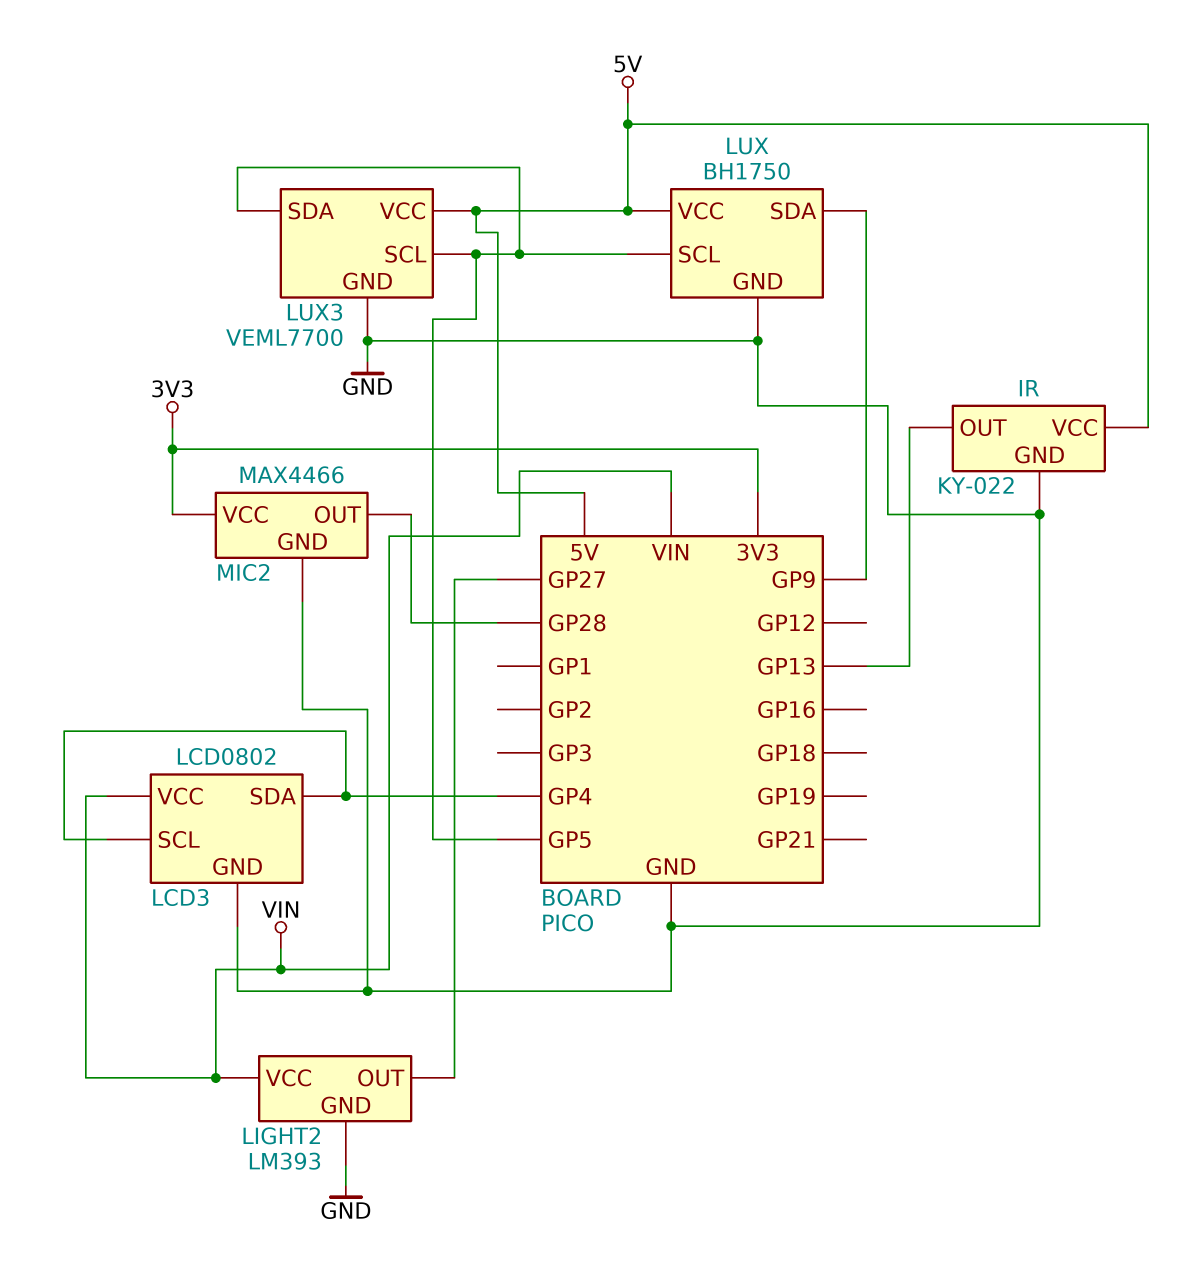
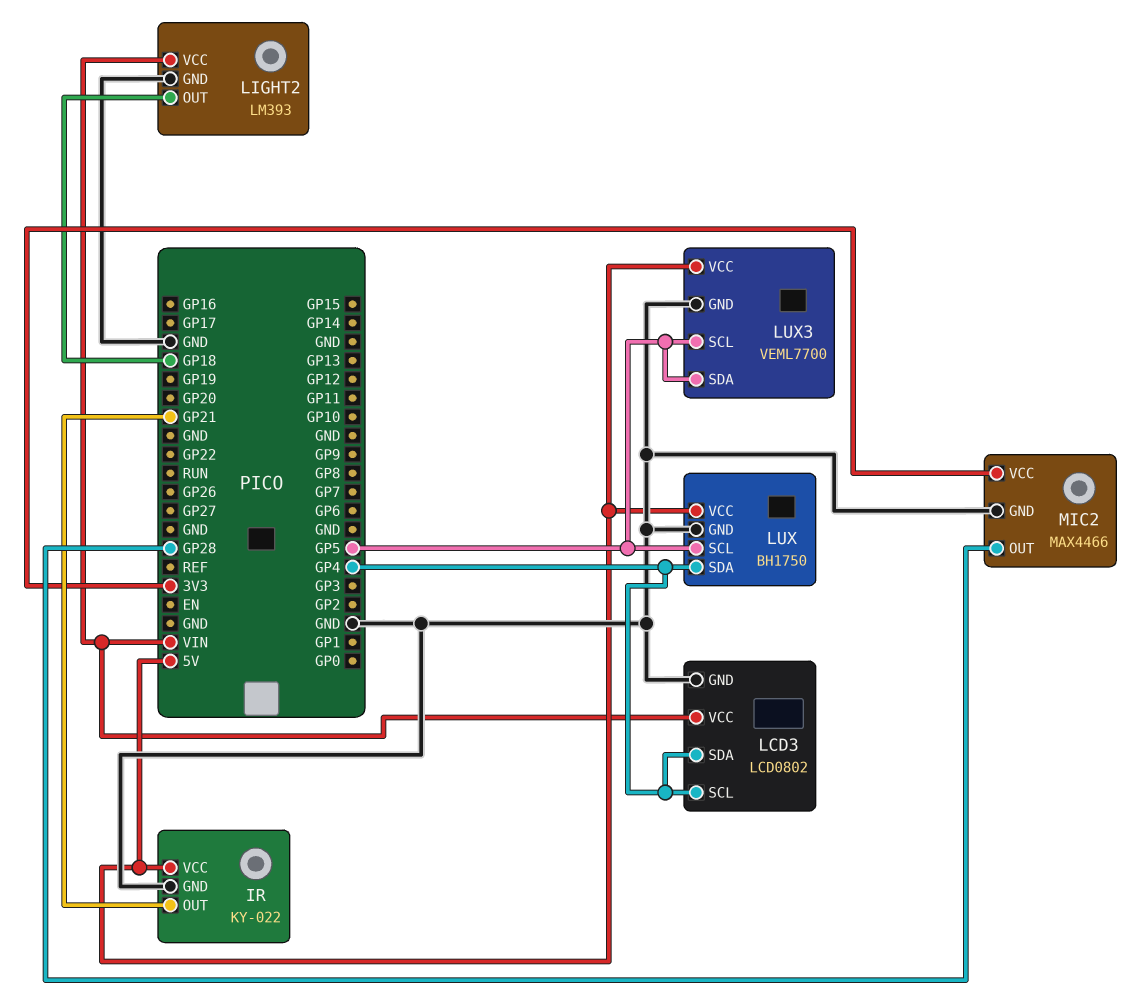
IR pin OUT: GP13 -> GP21
LIGHT2 pin OUT: GP27 -> GP18
LUX pin SDA: GP9 -> GP4

